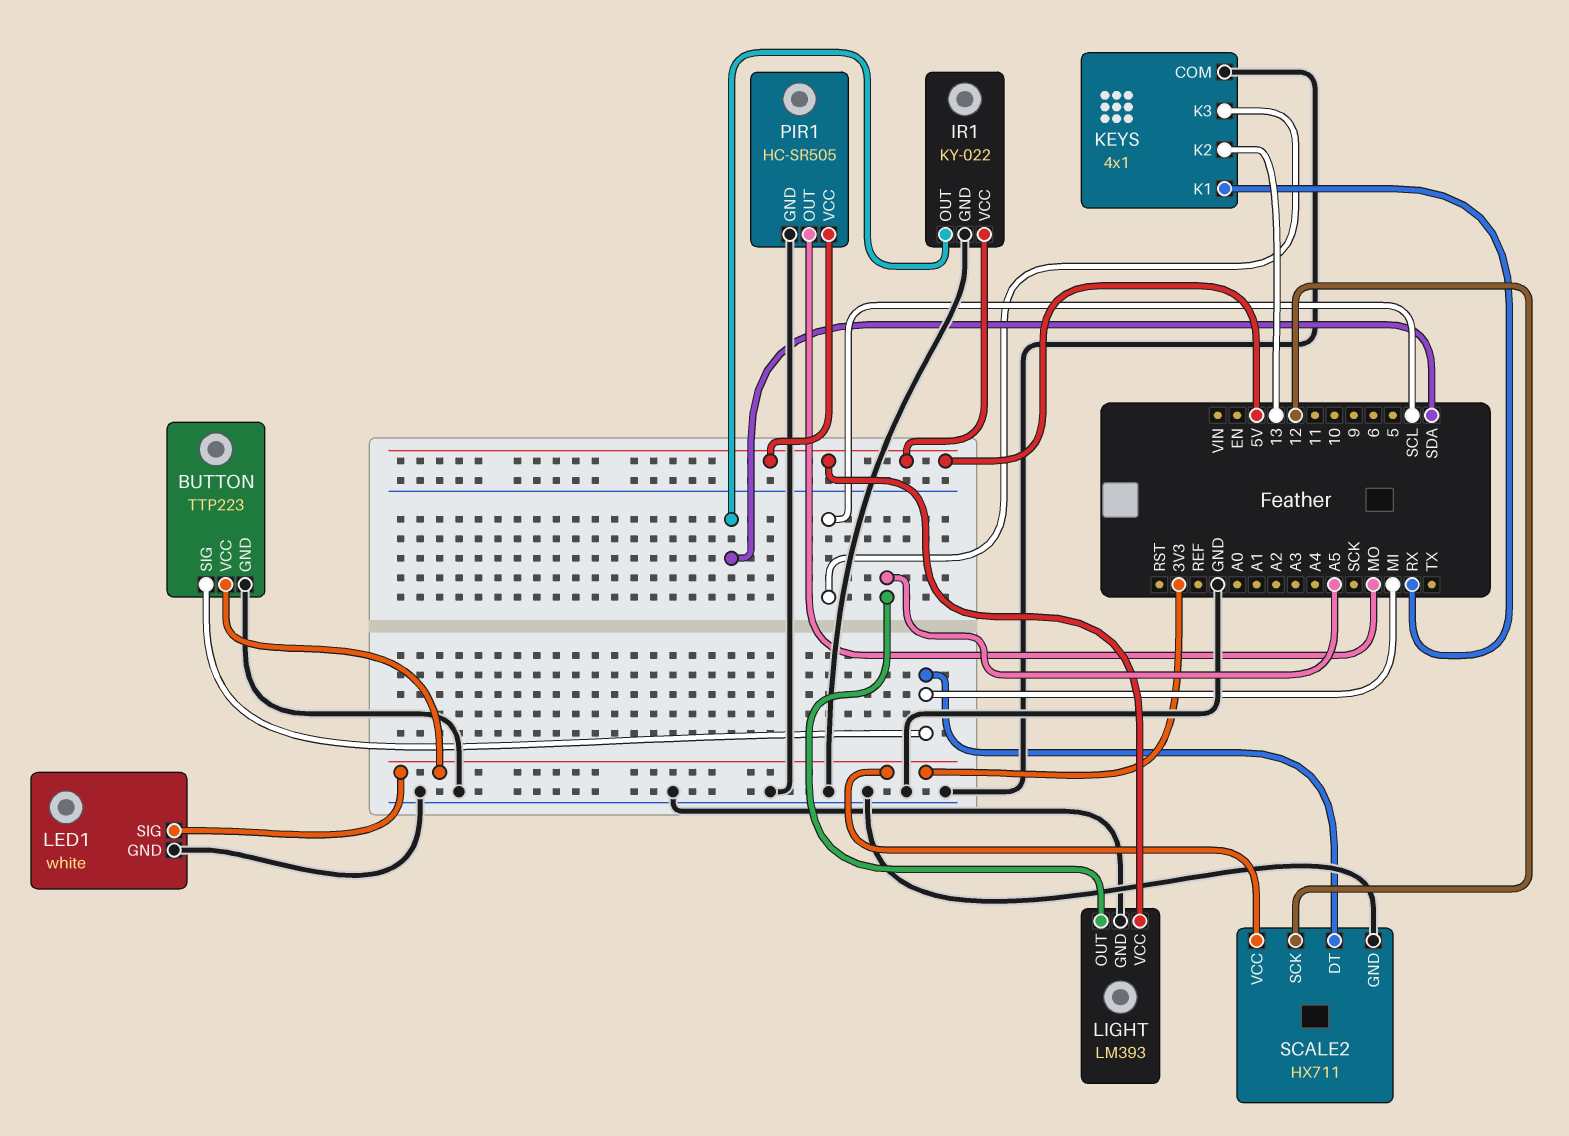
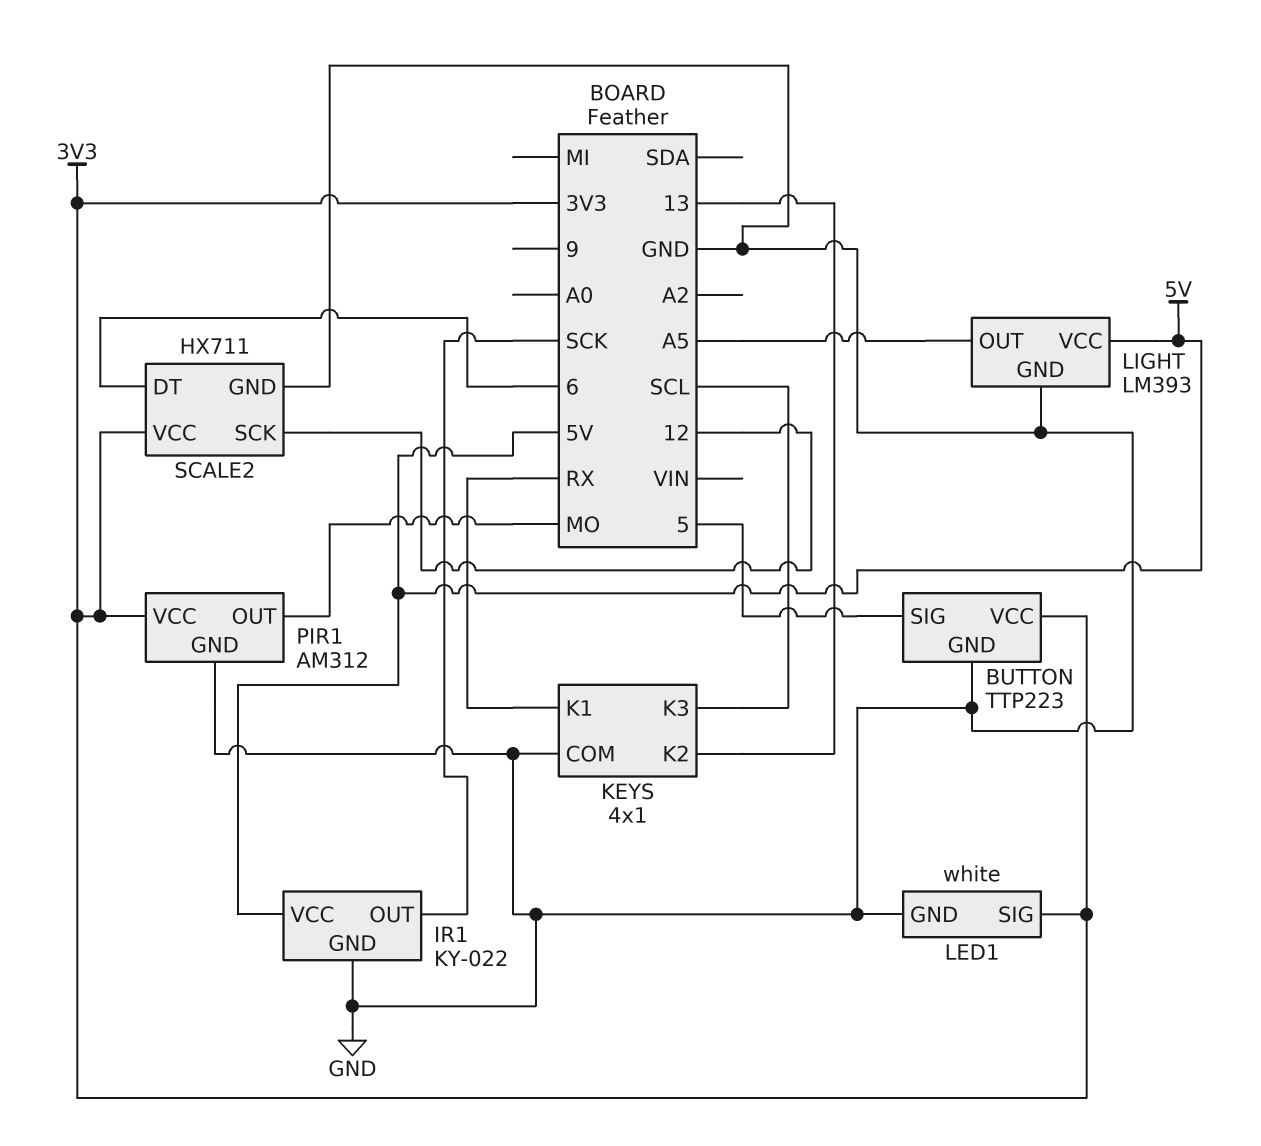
BUTTON pin SIG: MI -> 5
IR1 pin OUT: SDA -> SCK
PIR1: HC-SR505 -> AM312
PIR1 pin VCC: 5V -> 3V3
SCALE2 pin DT: MI -> 6

